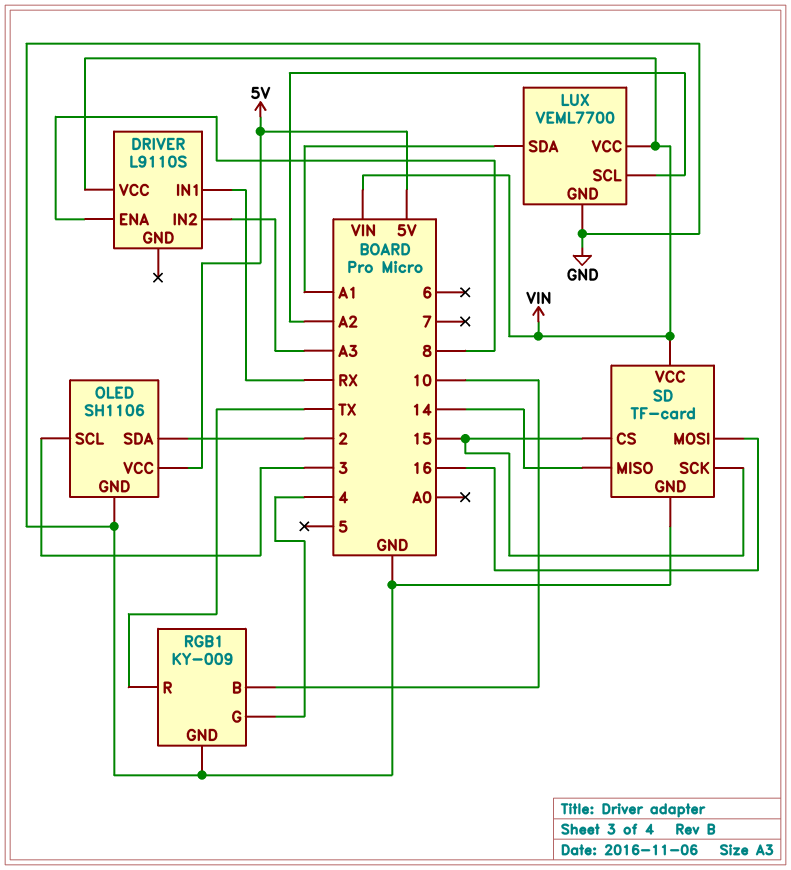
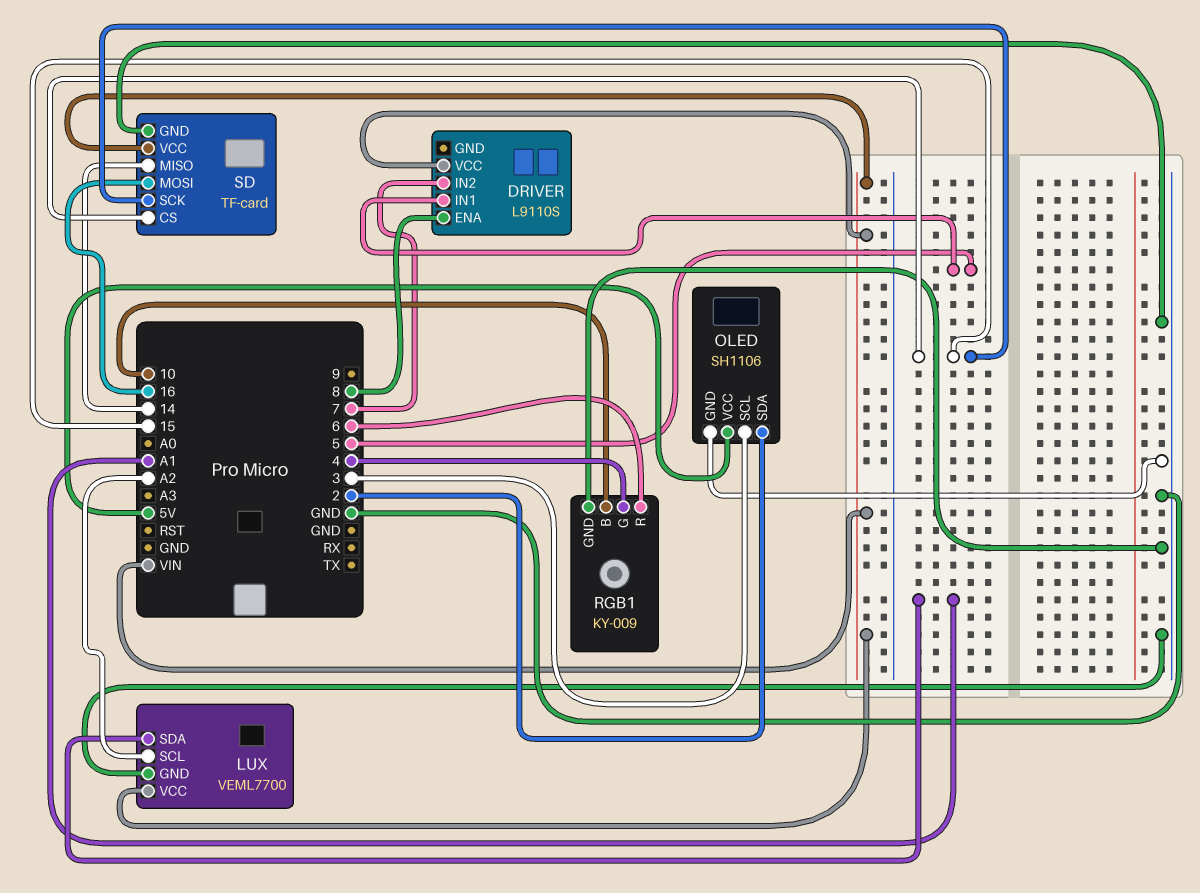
DRIVER pin IN1: RX -> 5
DRIVER pin IN2: A3 -> 7
RGB1 pin R: TX -> 6

